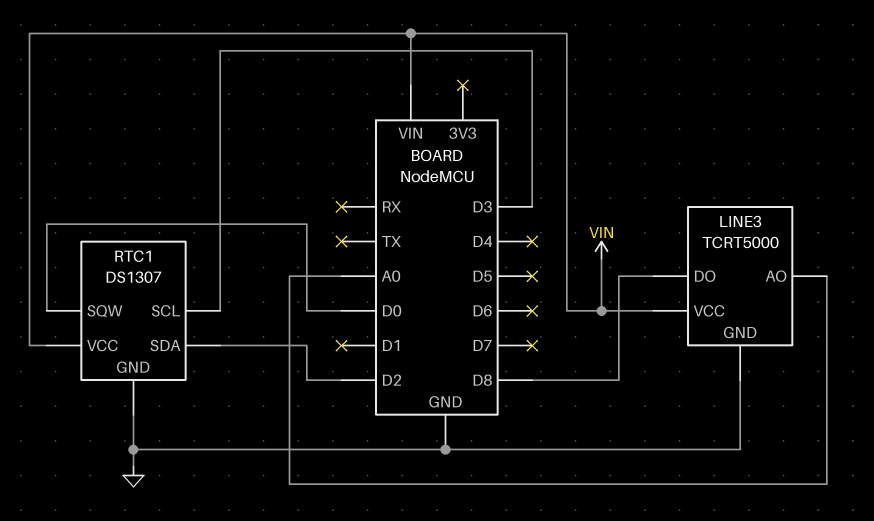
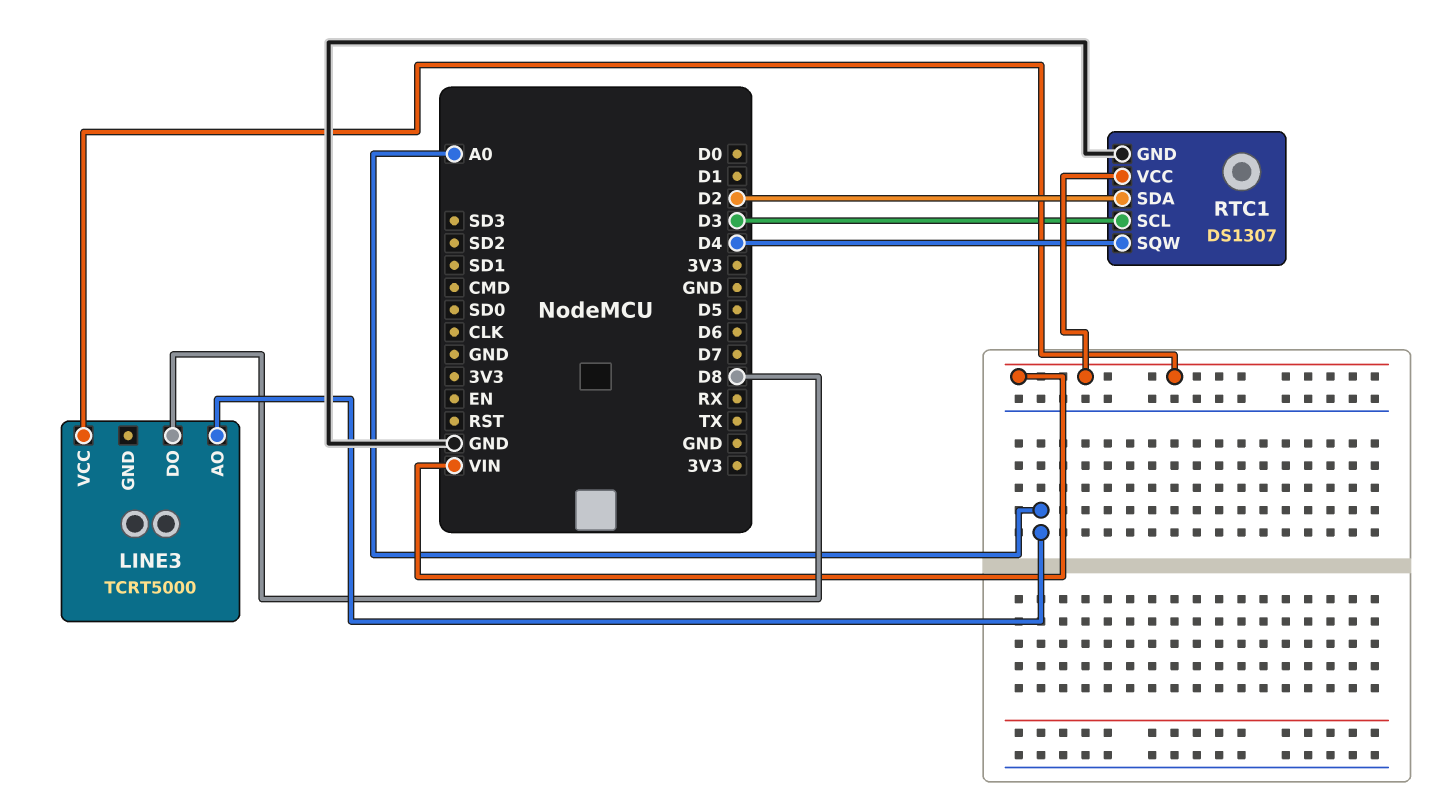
LINE3 pin GND: GND -> none
RTC1 pin SQW: D0 -> D4

